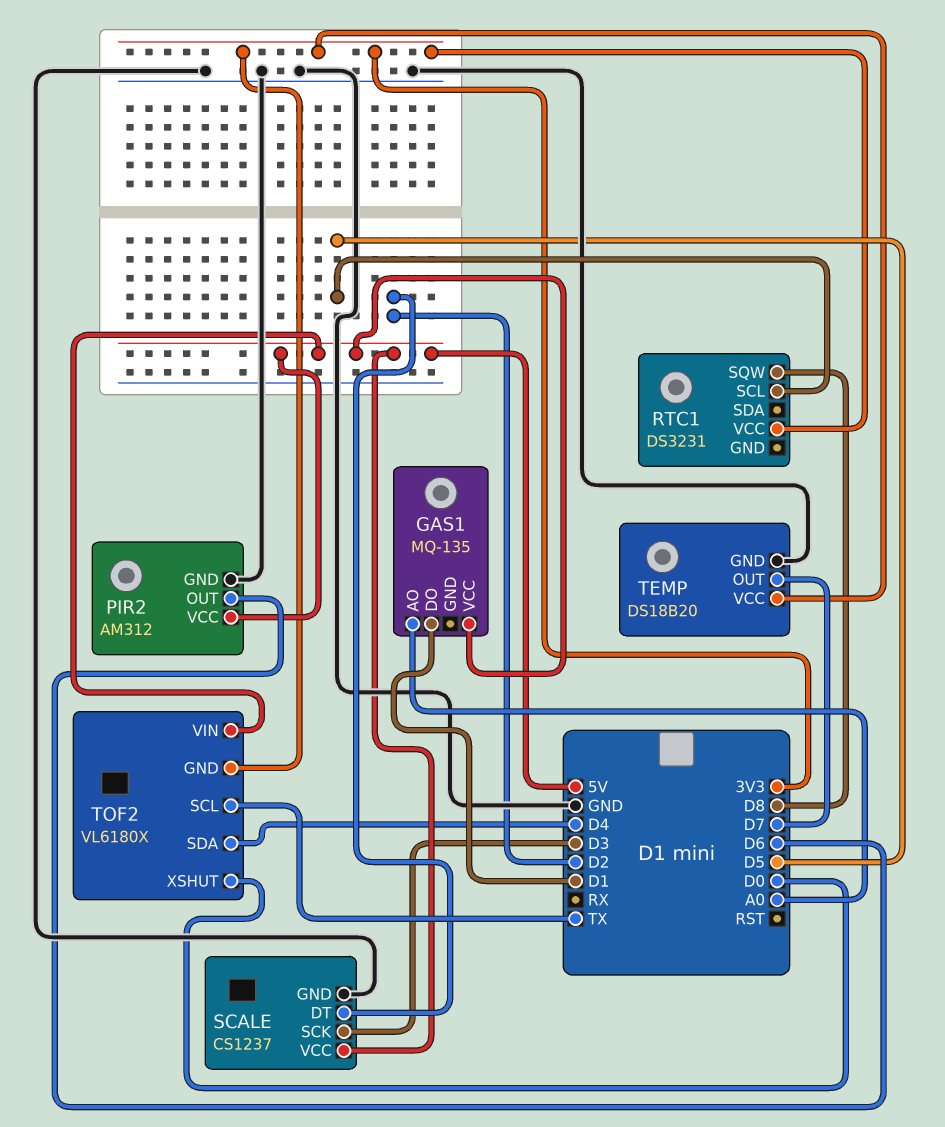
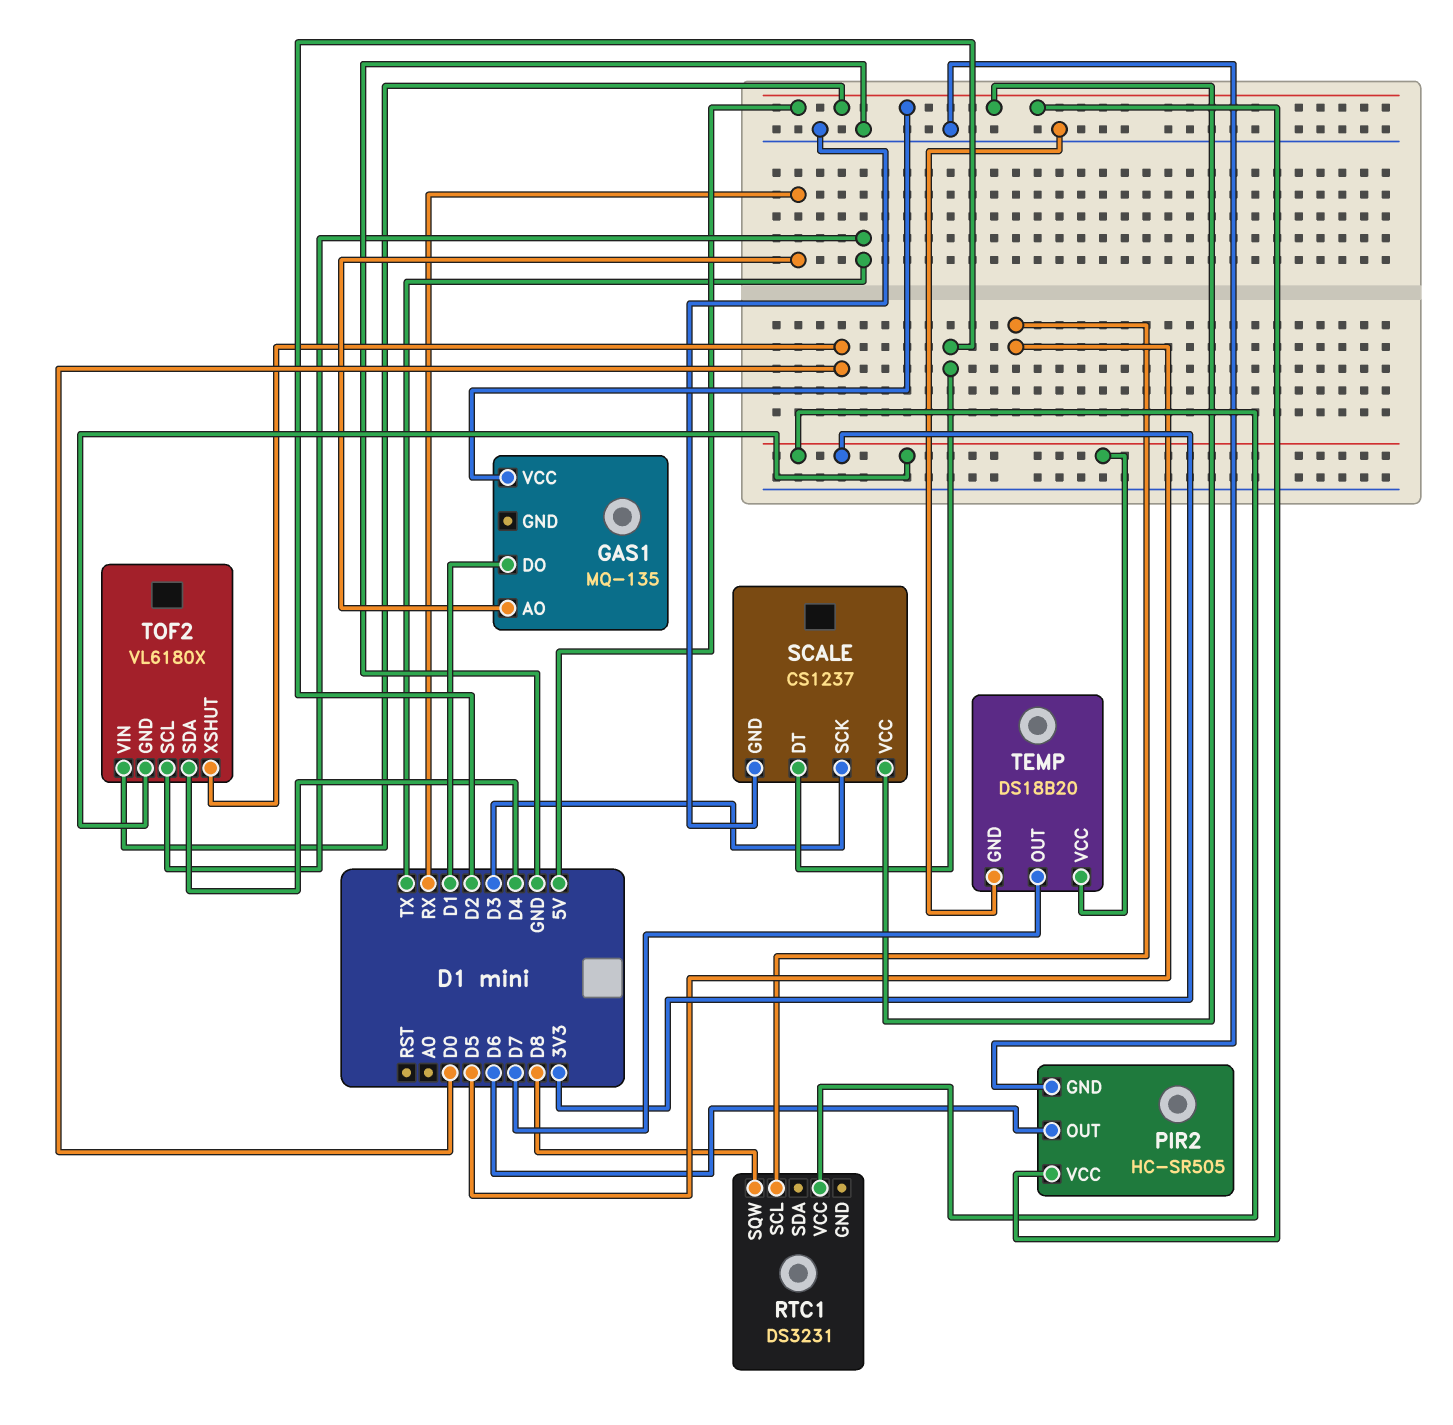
GAS1 pin AO: A0 -> RX
PIR2: AM312 -> HC-SR505

